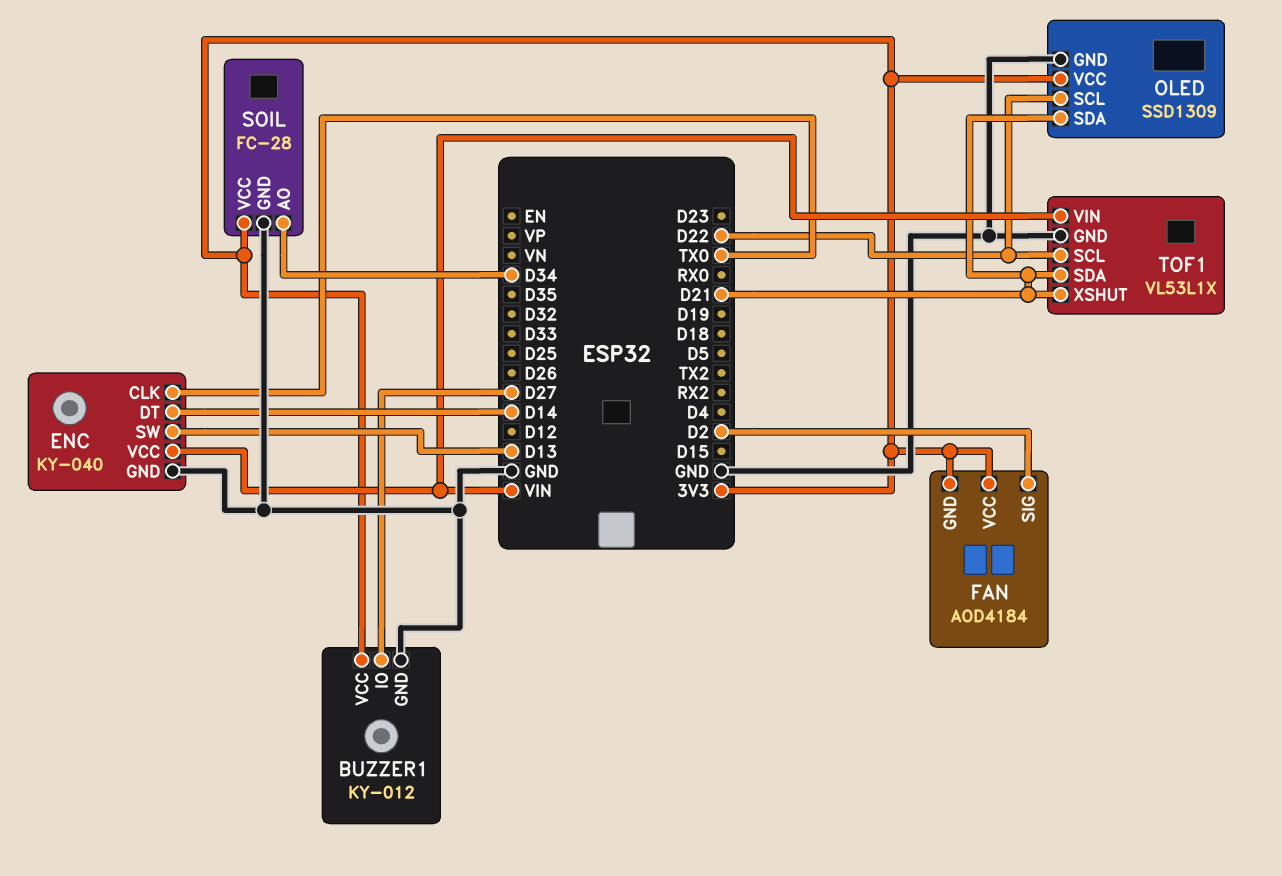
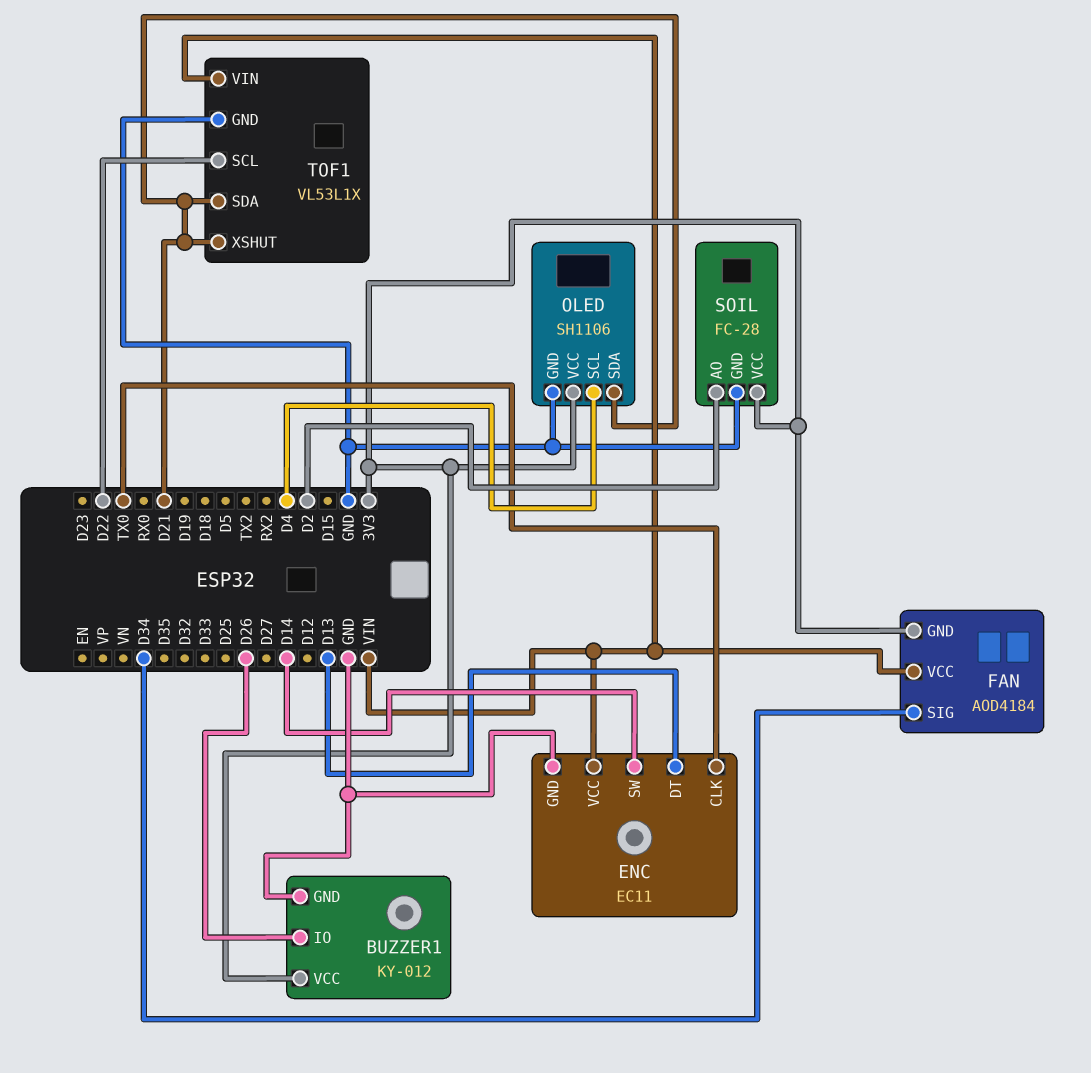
BUZZER1 pin IO: D27 -> D26
ENC: KY-040 -> EC11
ENC pin DT: D14 -> D13
ENC pin SW: D13 -> D14
FAN pin SIG: D2 -> D34
FAN pin VCC: 3V3 -> VIN
OLED: SSD1309 -> SH1106
OLED pin SCL: D22 -> D4
SOIL pin AO: D34 -> D2

